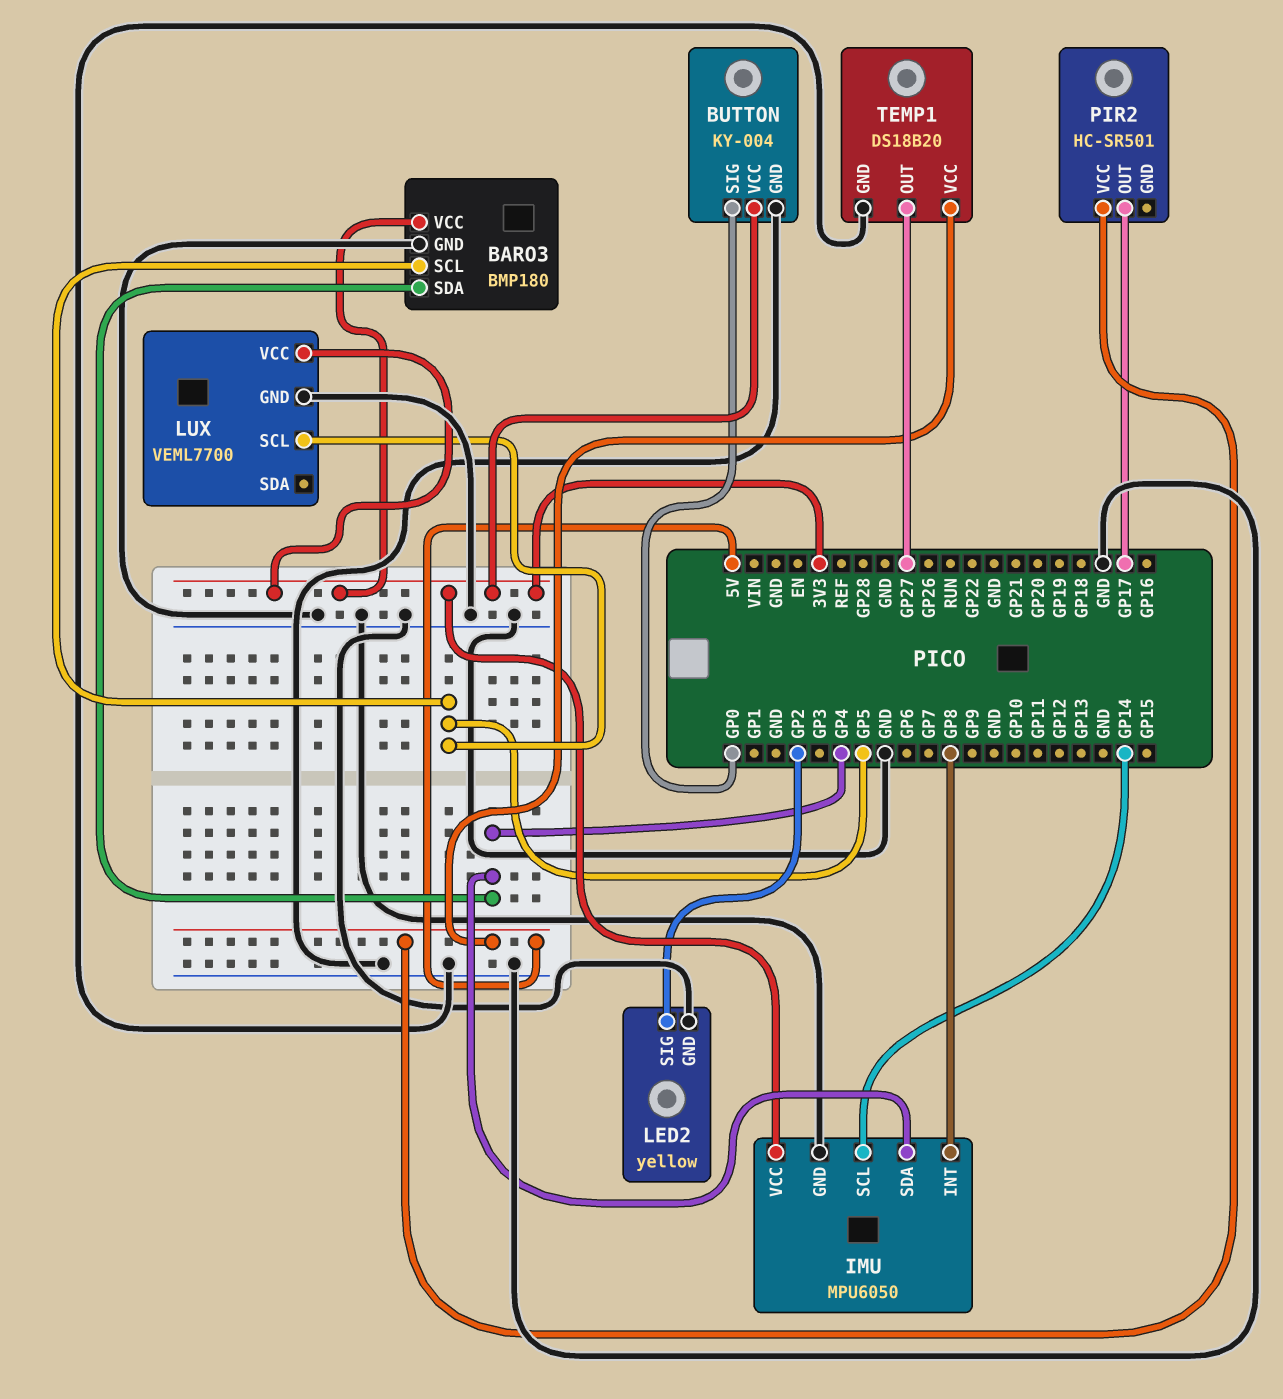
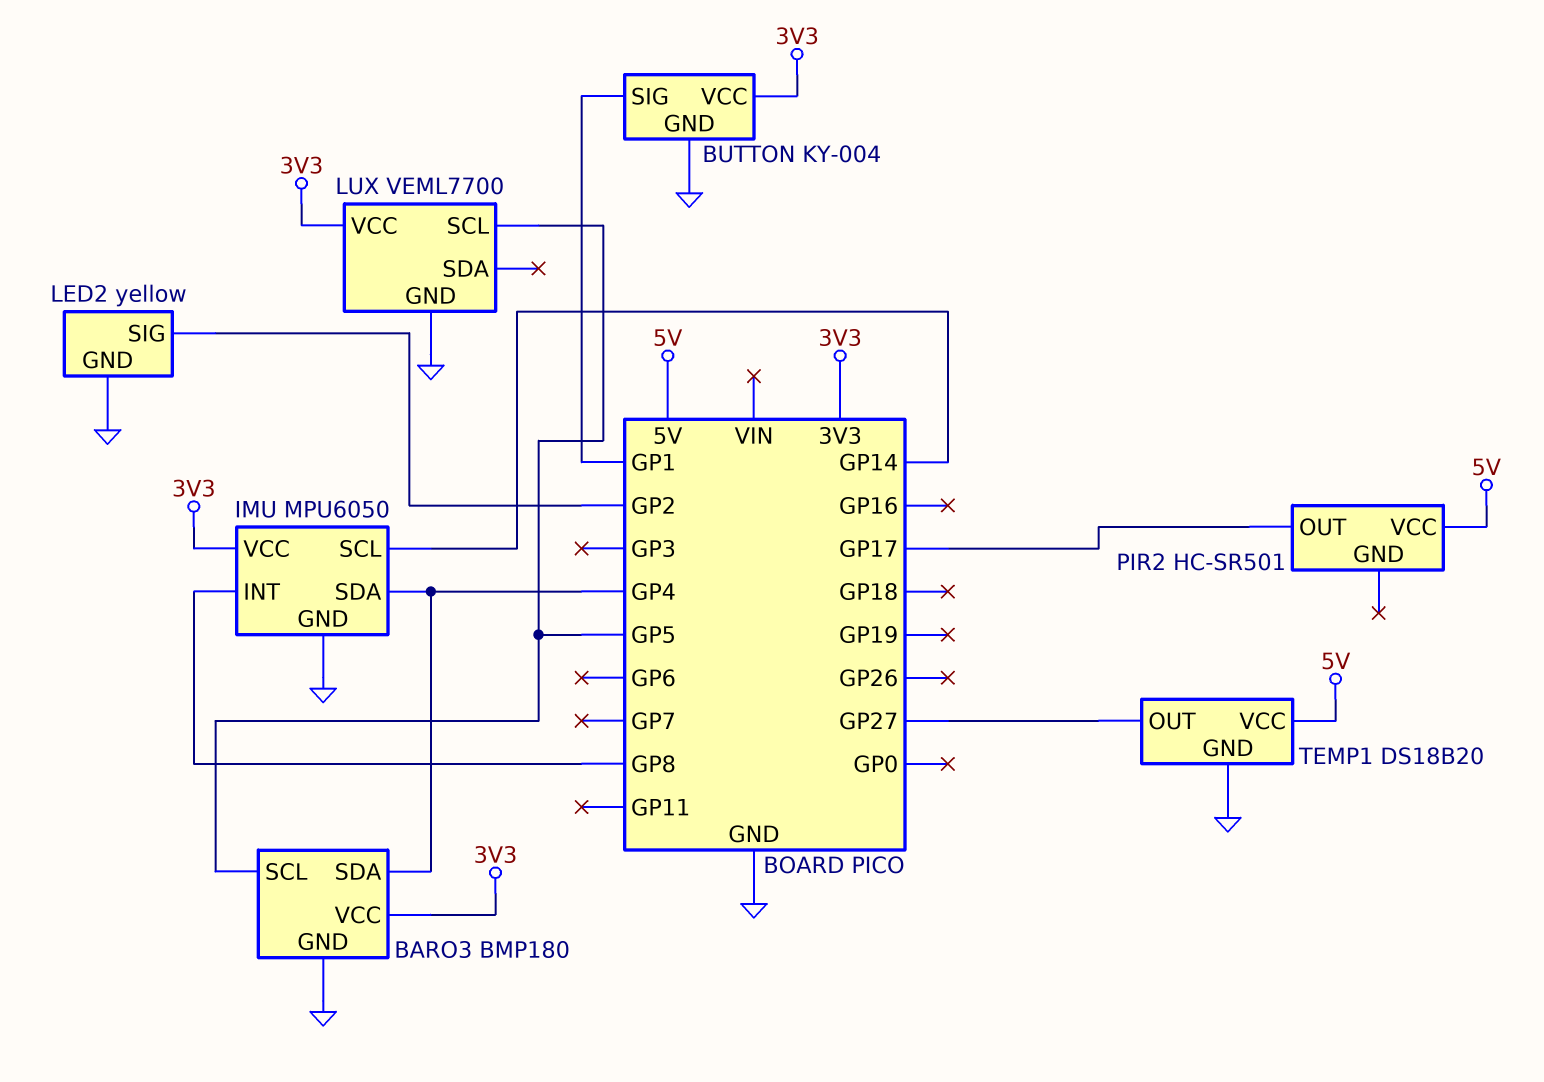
BUTTON pin SIG: GP0 -> GP1

